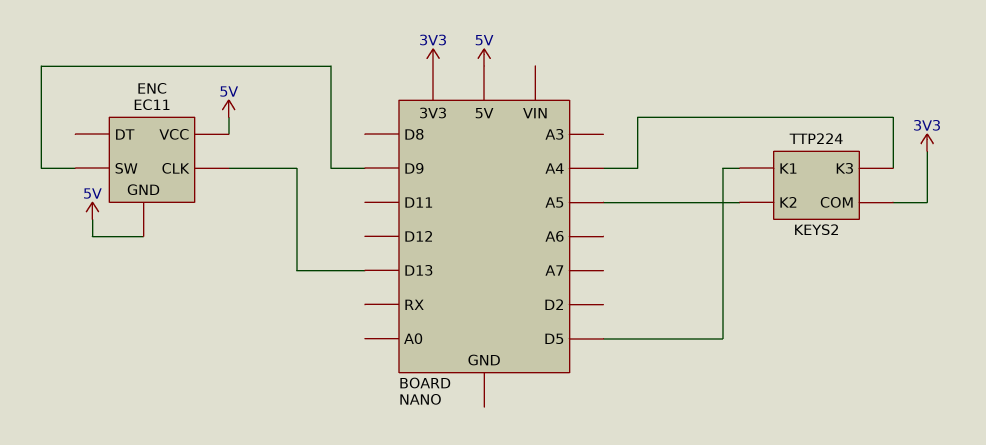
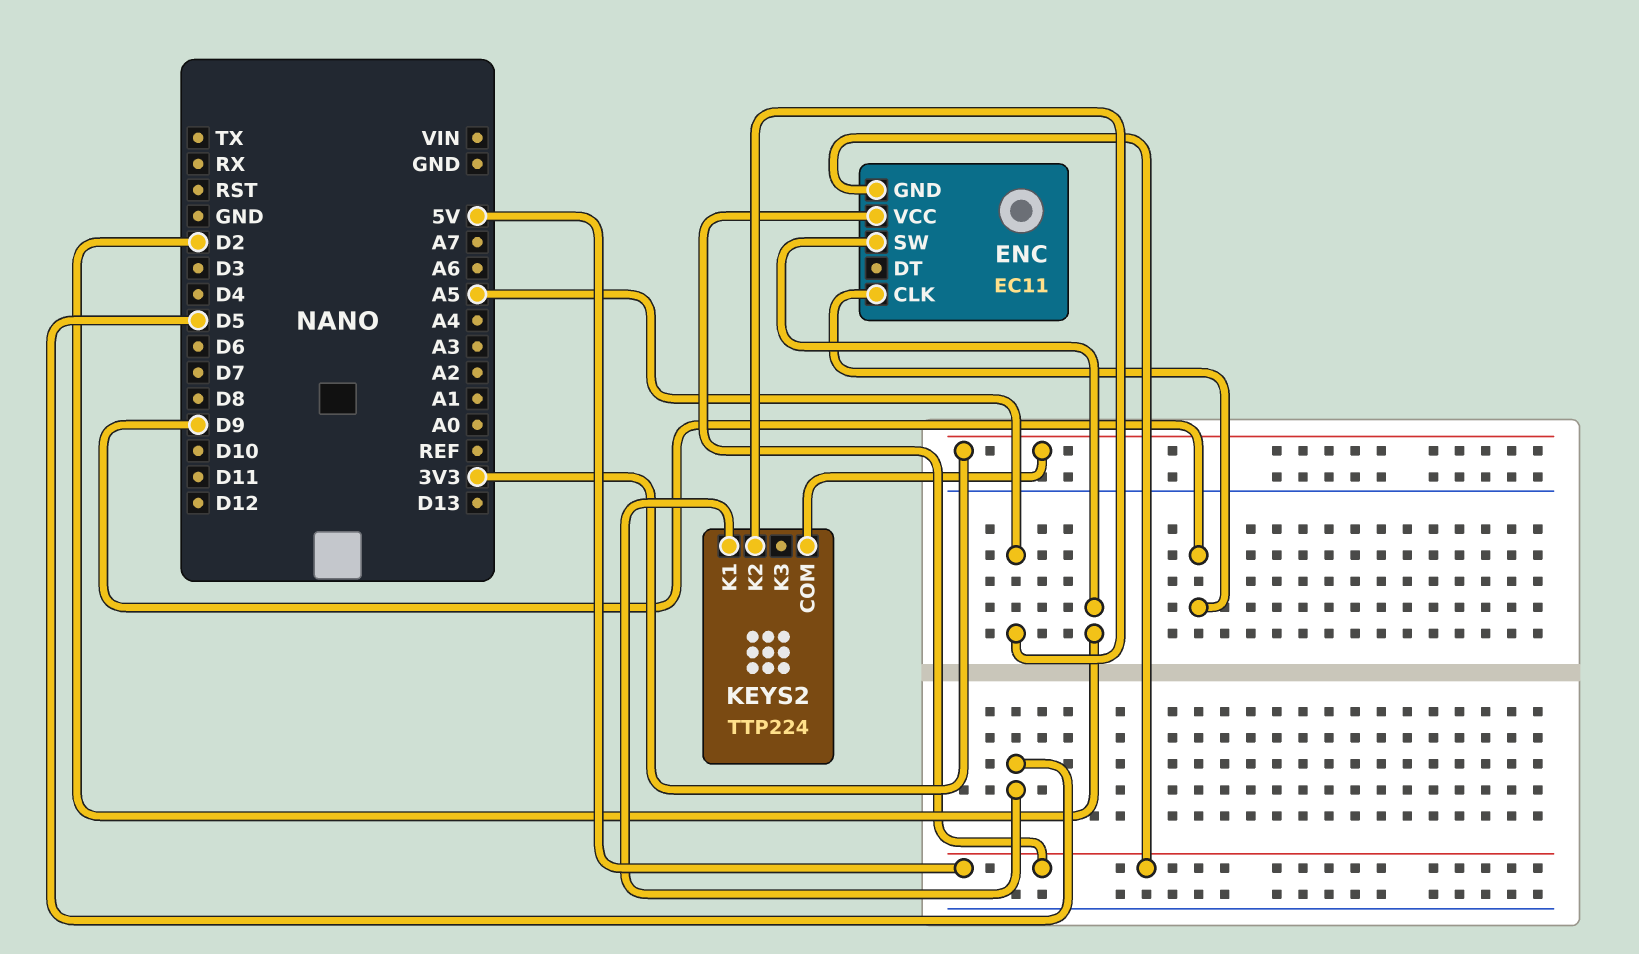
ENC pin CLK: D13 -> D9
ENC pin SW: D9 -> D2
KEYS2 pin K3: A4 -> none

